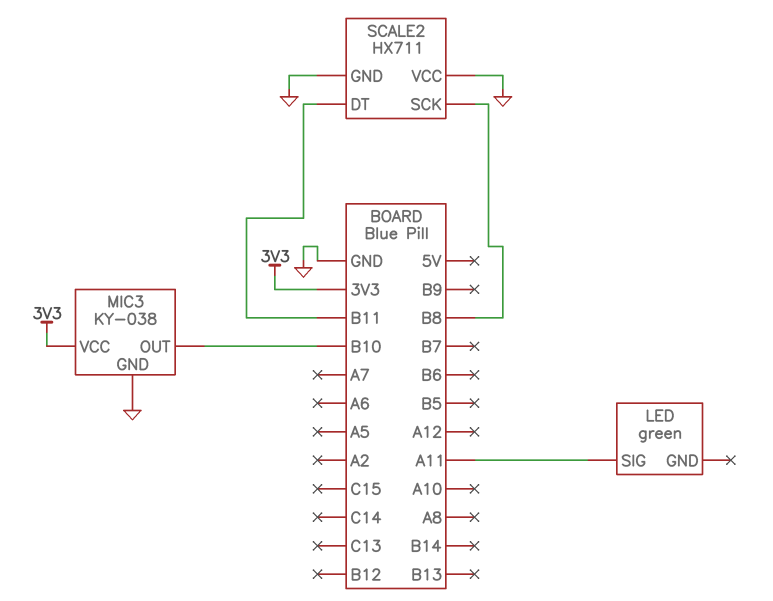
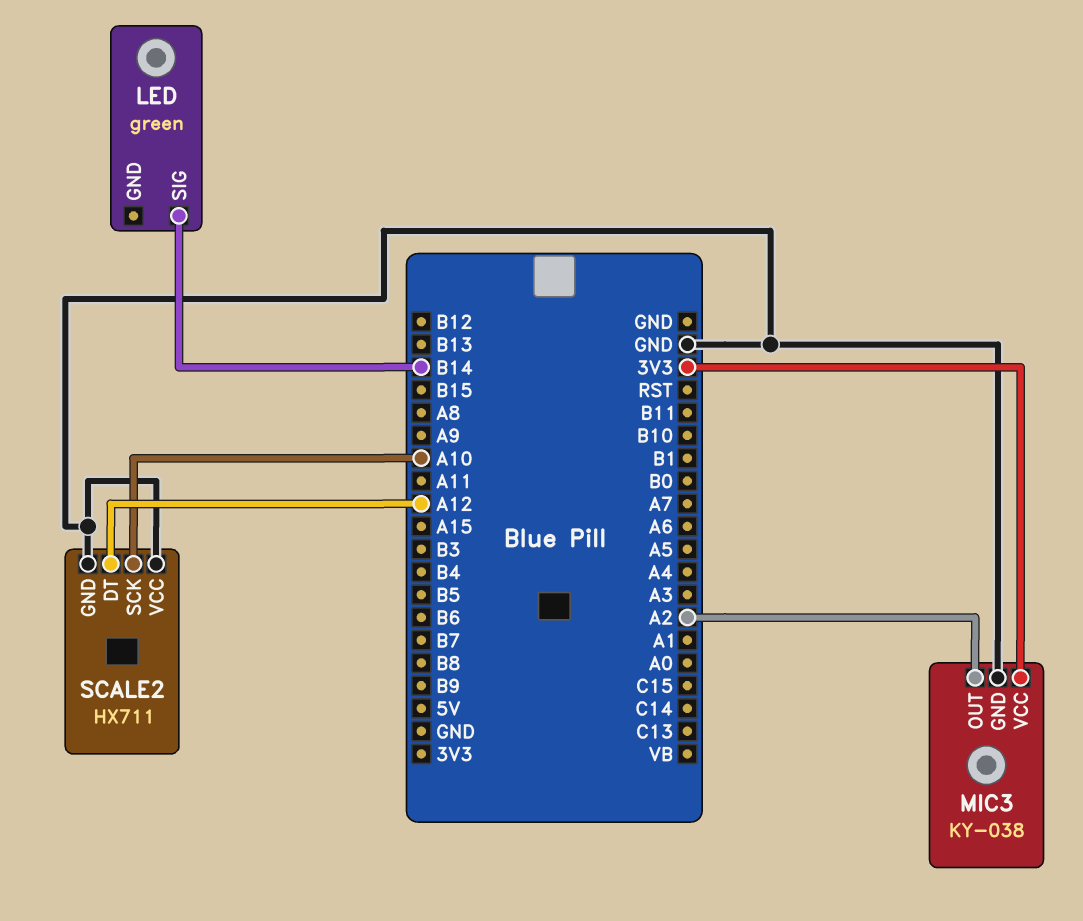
LED pin SIG: A11 -> B14
MIC3 pin OUT: B10 -> A2
SCALE2 pin DT: B11 -> A12
SCALE2 pin SCK: B8 -> A10

